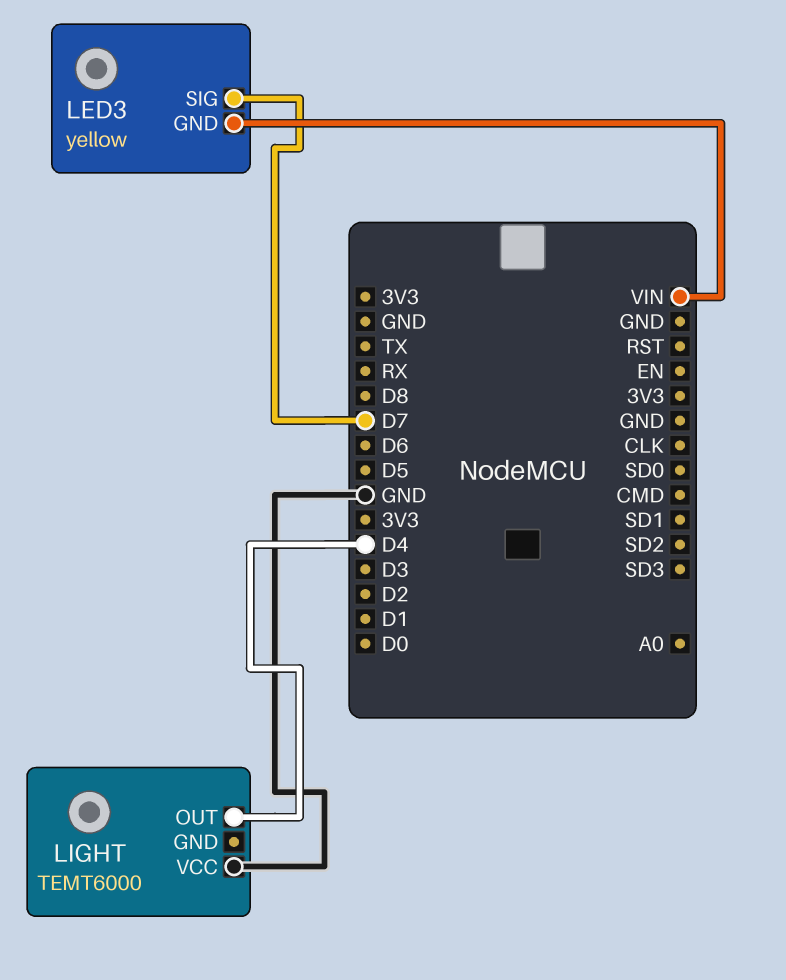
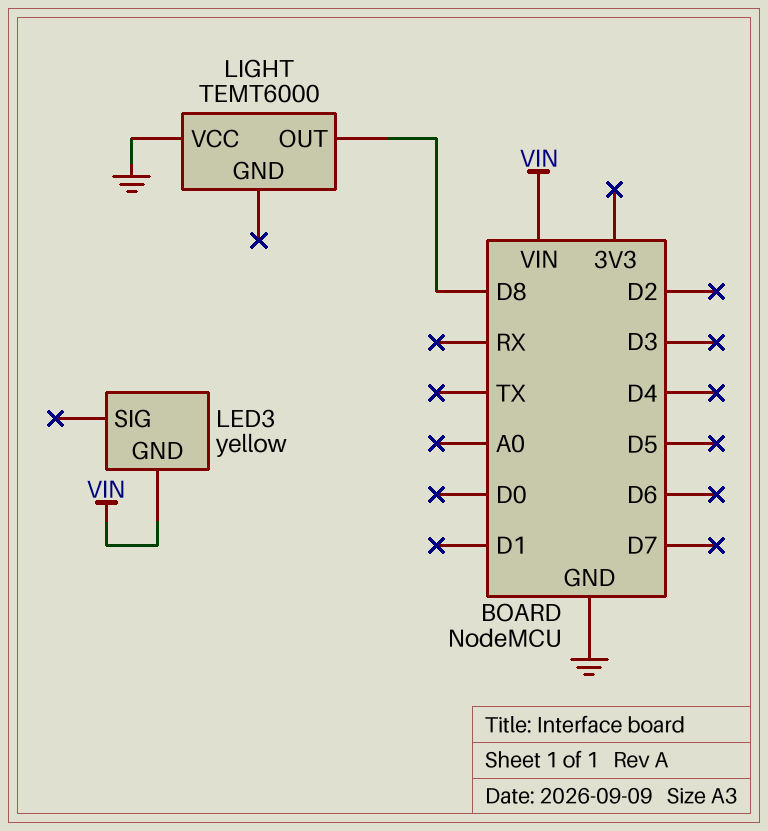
LED3 pin SIG: D7 -> none
LIGHT pin OUT: D4 -> D8

